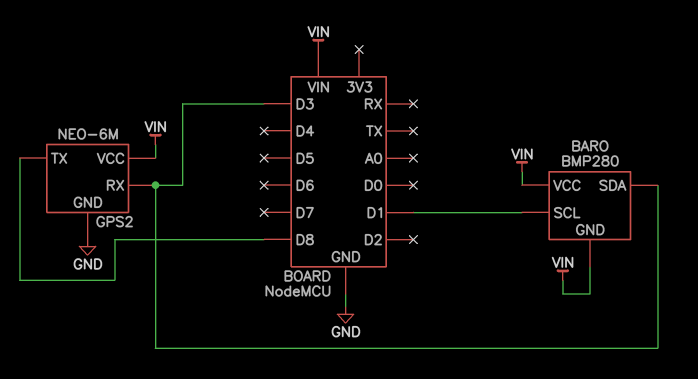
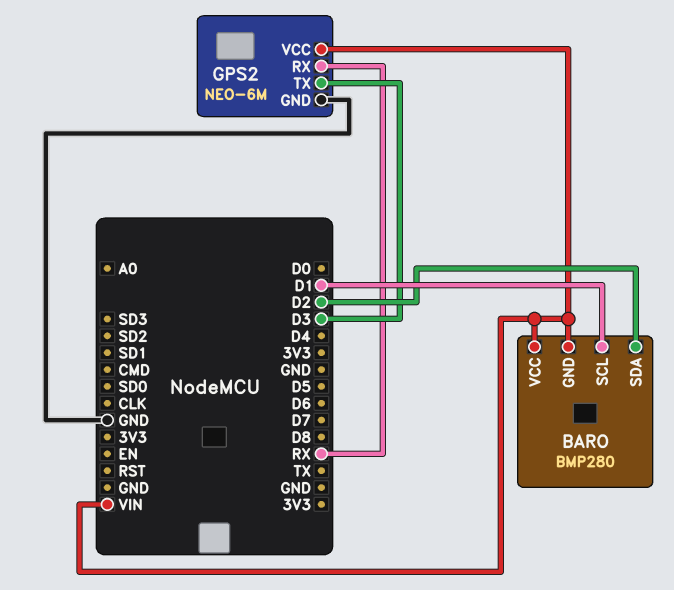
BARO pin SDA: D3 -> D2
GPS2 pin RX: D3 -> RX
GPS2 pin TX: D8 -> D3

